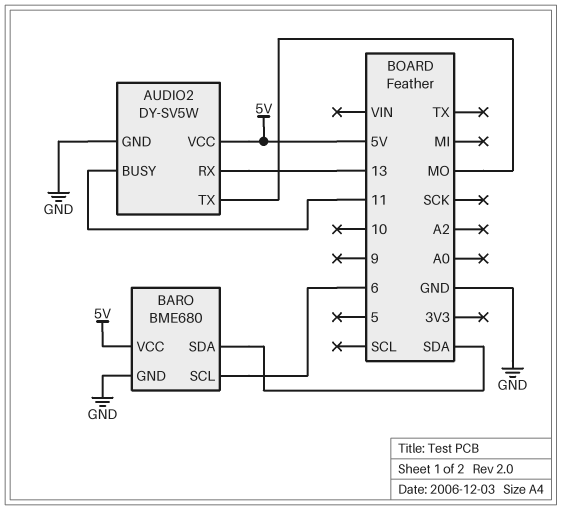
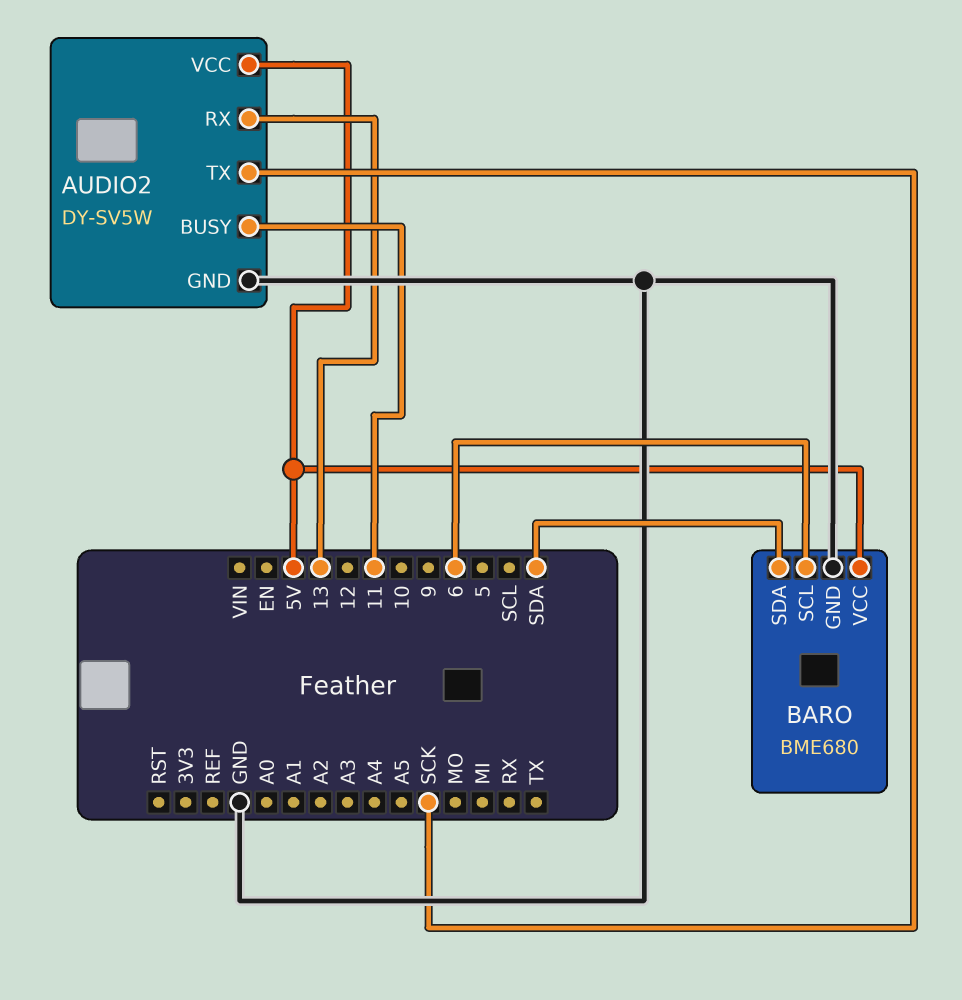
AUDIO2 pin TX: MO -> SCK

